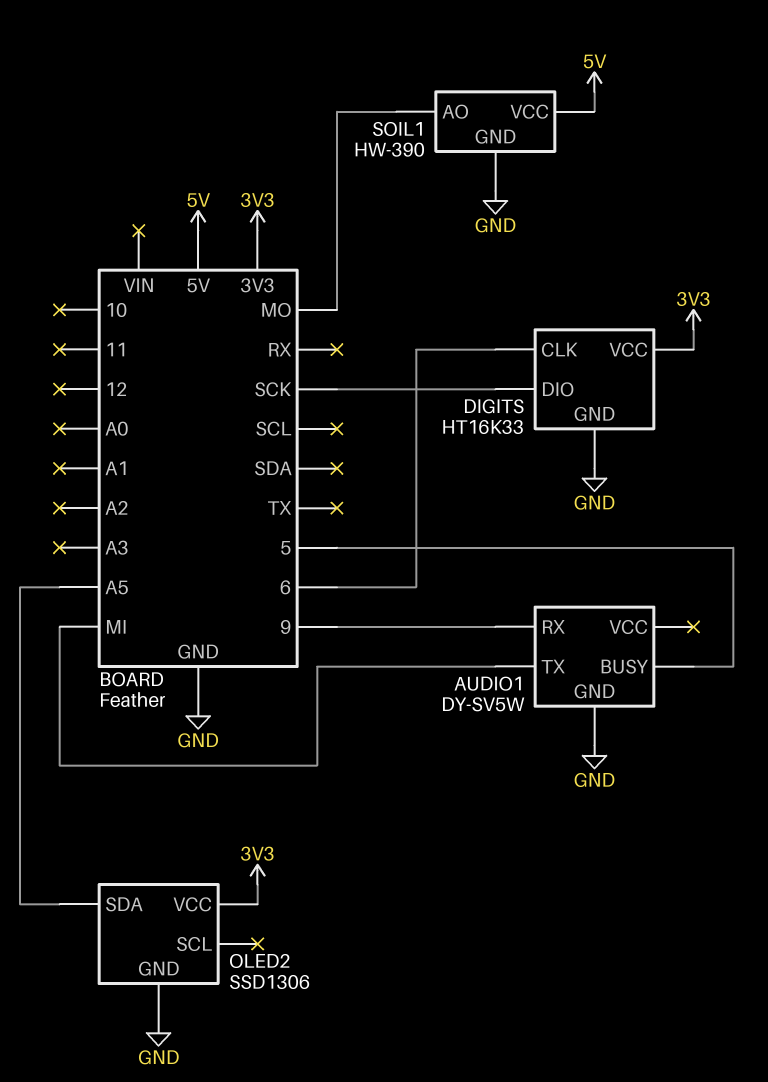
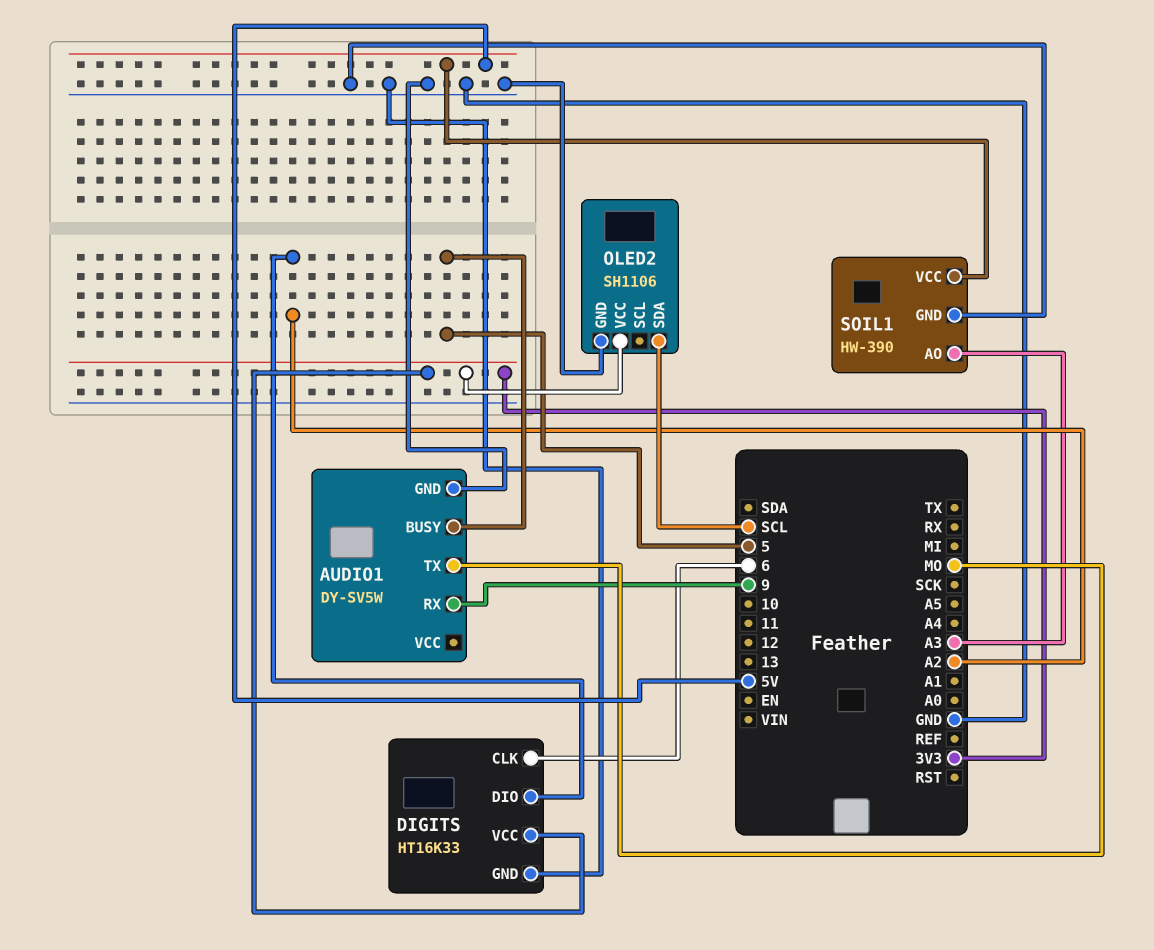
AUDIO1 pin TX: MI -> MO
DIGITS pin DIO: SCK -> A2
OLED2: SSD1306 -> SH1106
OLED2 pin SDA: A5 -> SCL
SOIL1 pin AO: MO -> A3

